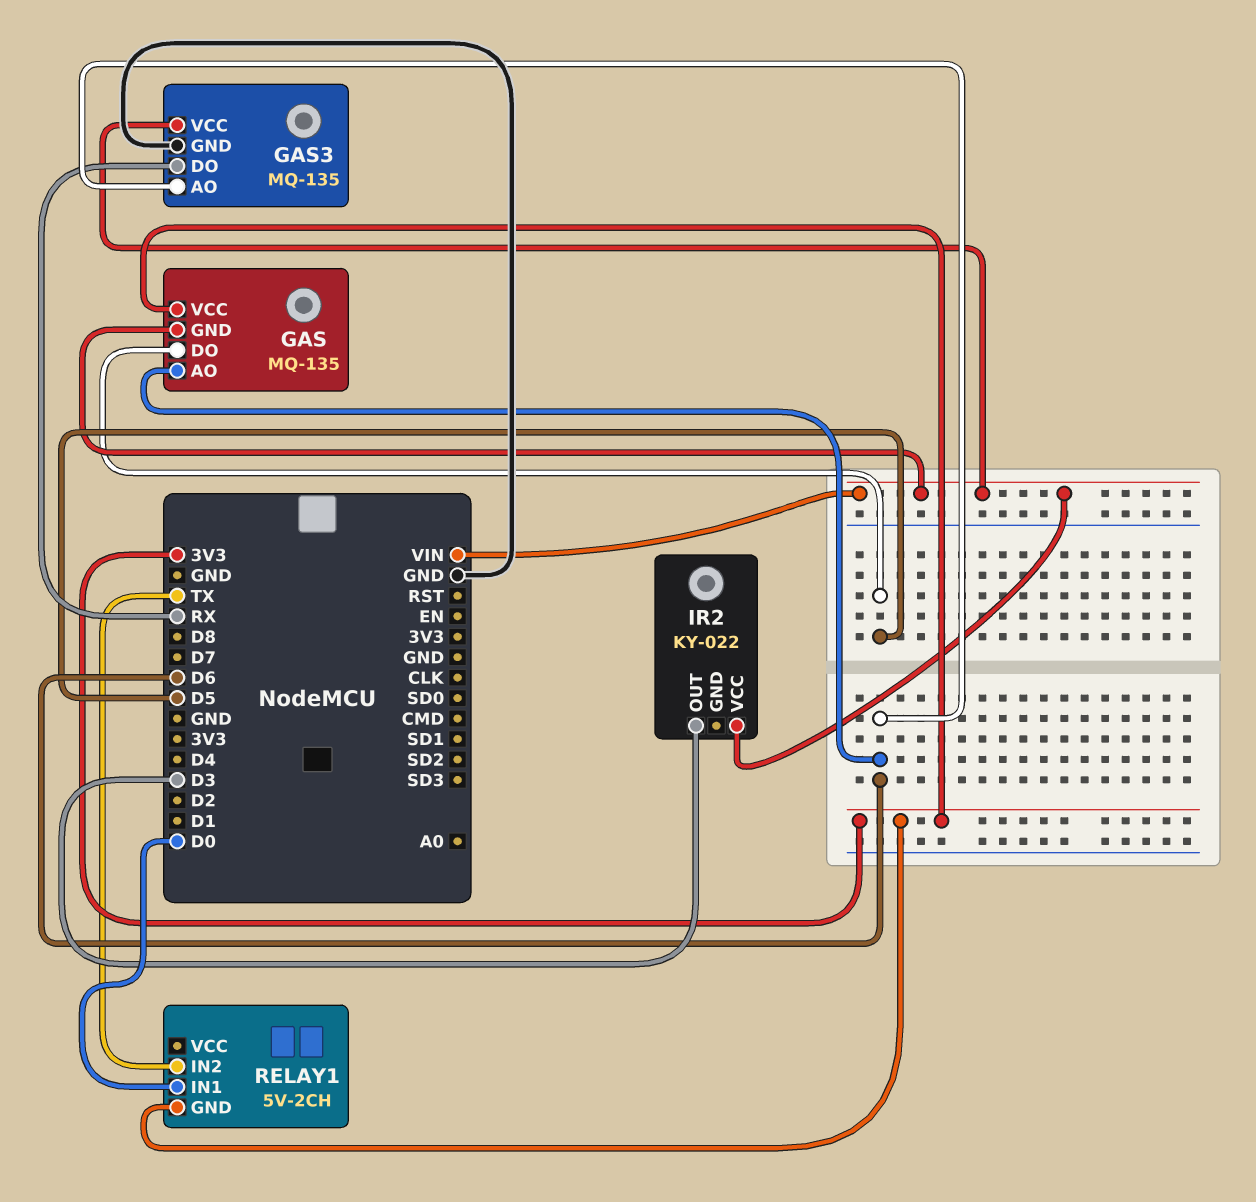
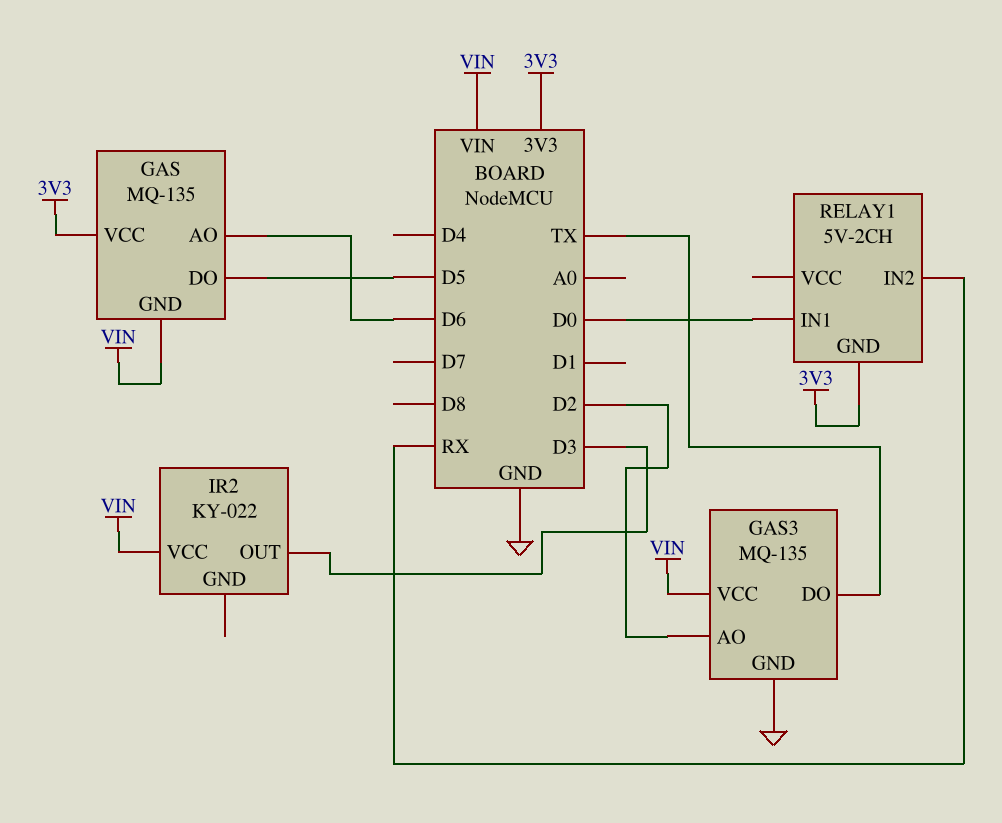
GAS3 pin AO: D6 -> D2
GAS3 pin DO: RX -> TX
RELAY1 pin IN2: TX -> RX

